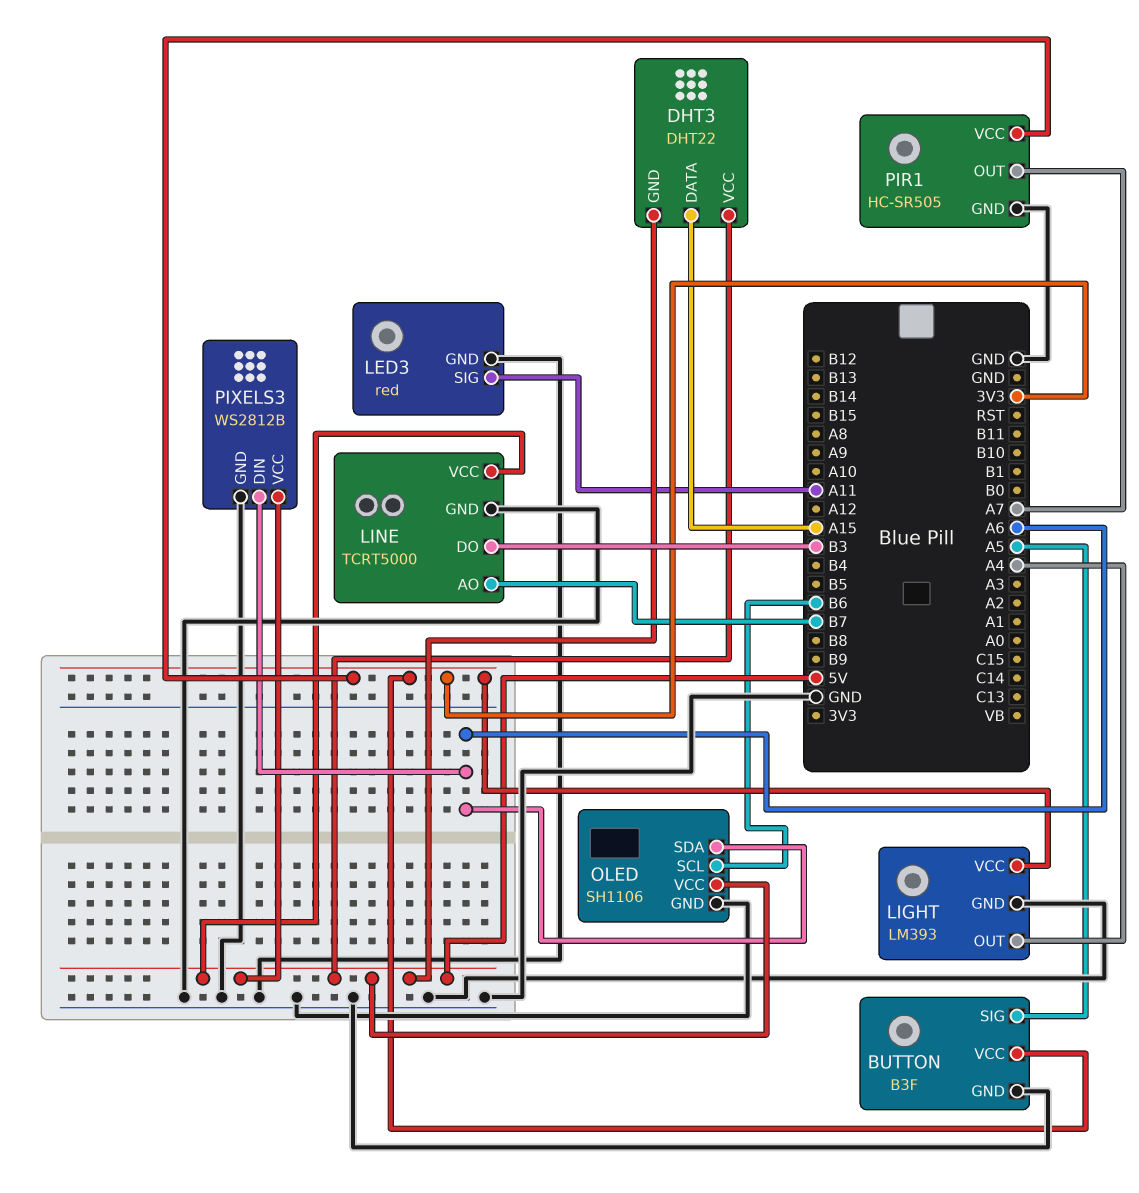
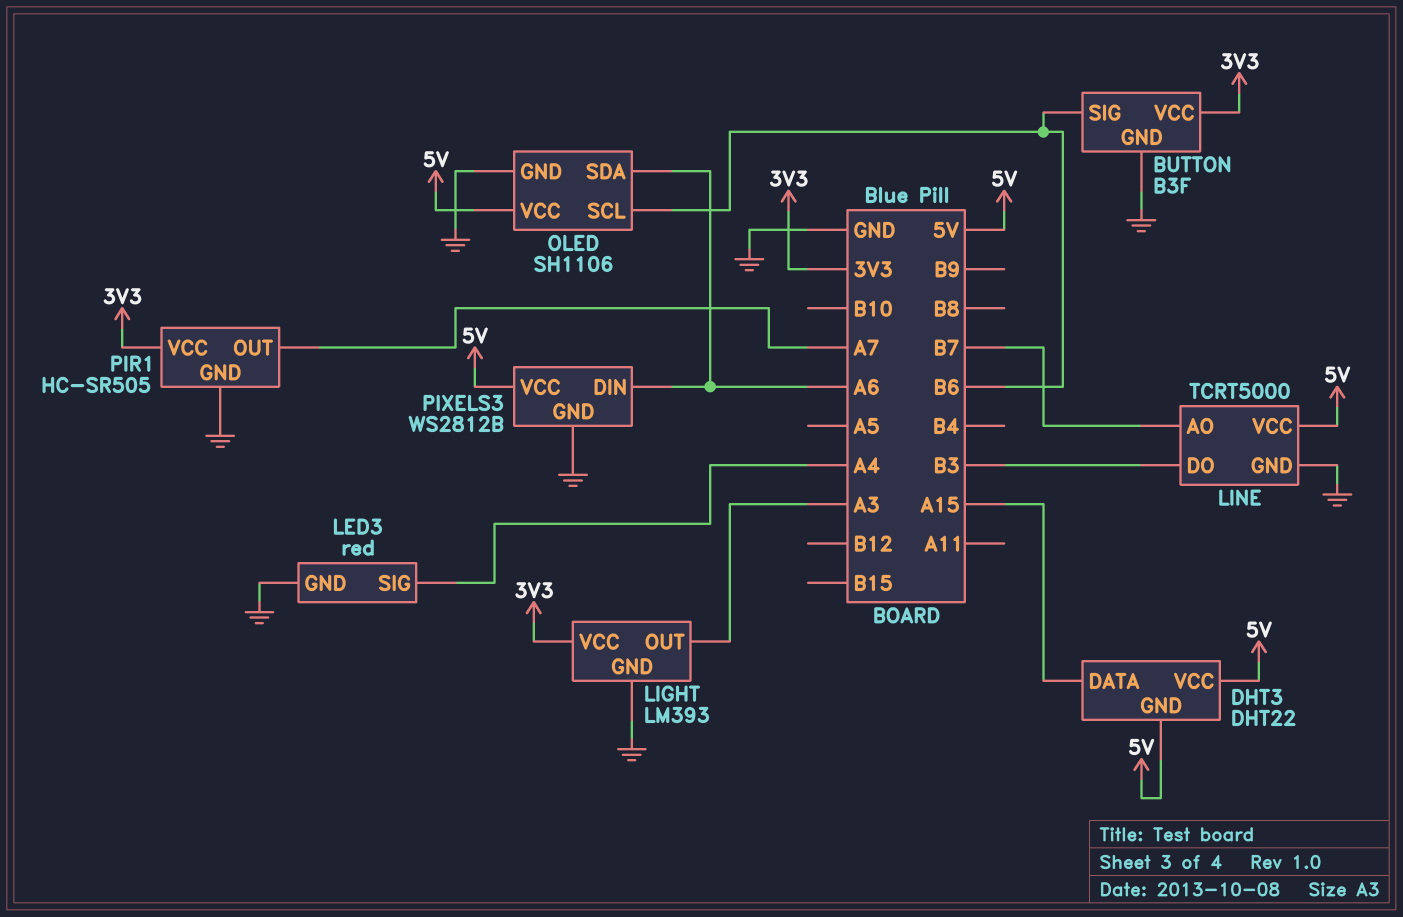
BUTTON pin SIG: A5 -> B6
LED3 pin SIG: A11 -> A4
LIGHT pin OUT: A4 -> A3

